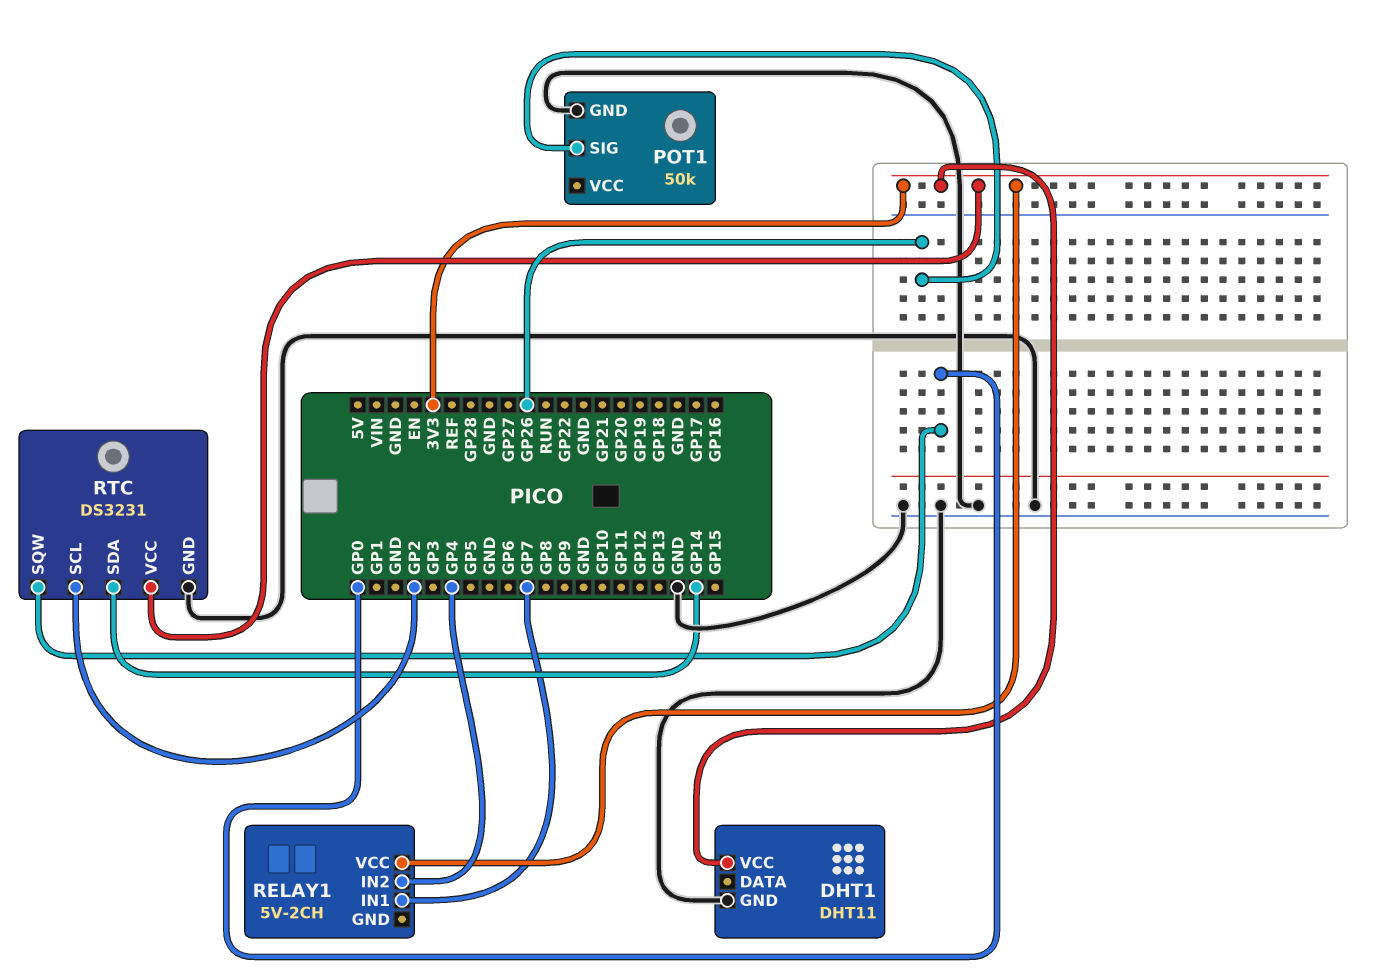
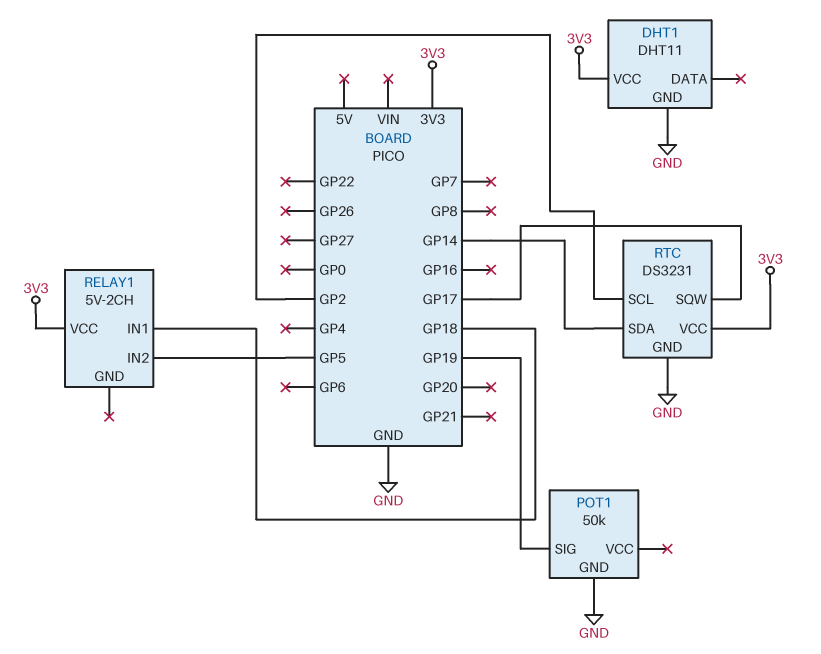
POT1 pin SIG: GP26 -> GP19
RELAY1 pin IN1: GP7 -> GP18
RELAY1 pin IN2: GP4 -> GP5
RTC pin SQW: GP0 -> GP17

